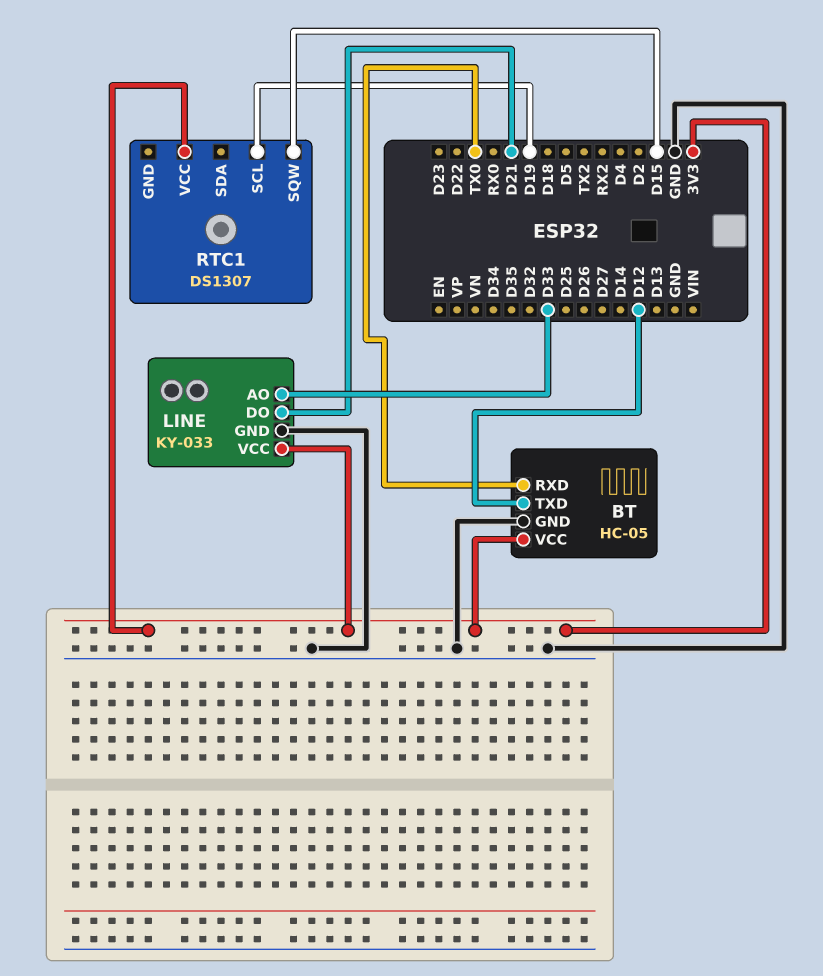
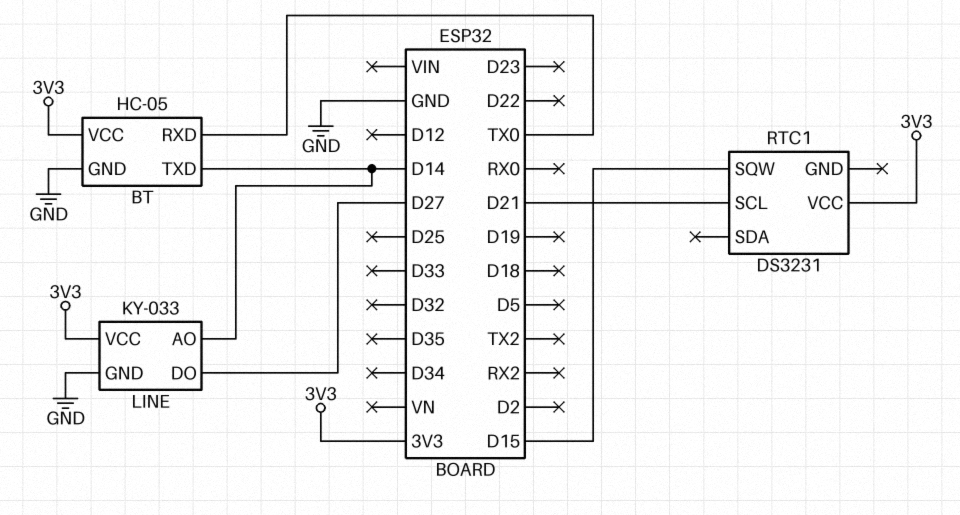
BT pin TXD: D12 -> D14
LINE pin AO: D33 -> D14
LINE pin DO: D21 -> D27
RTC1: DS1307 -> DS3231
RTC1 pin SCL: D19 -> D21

